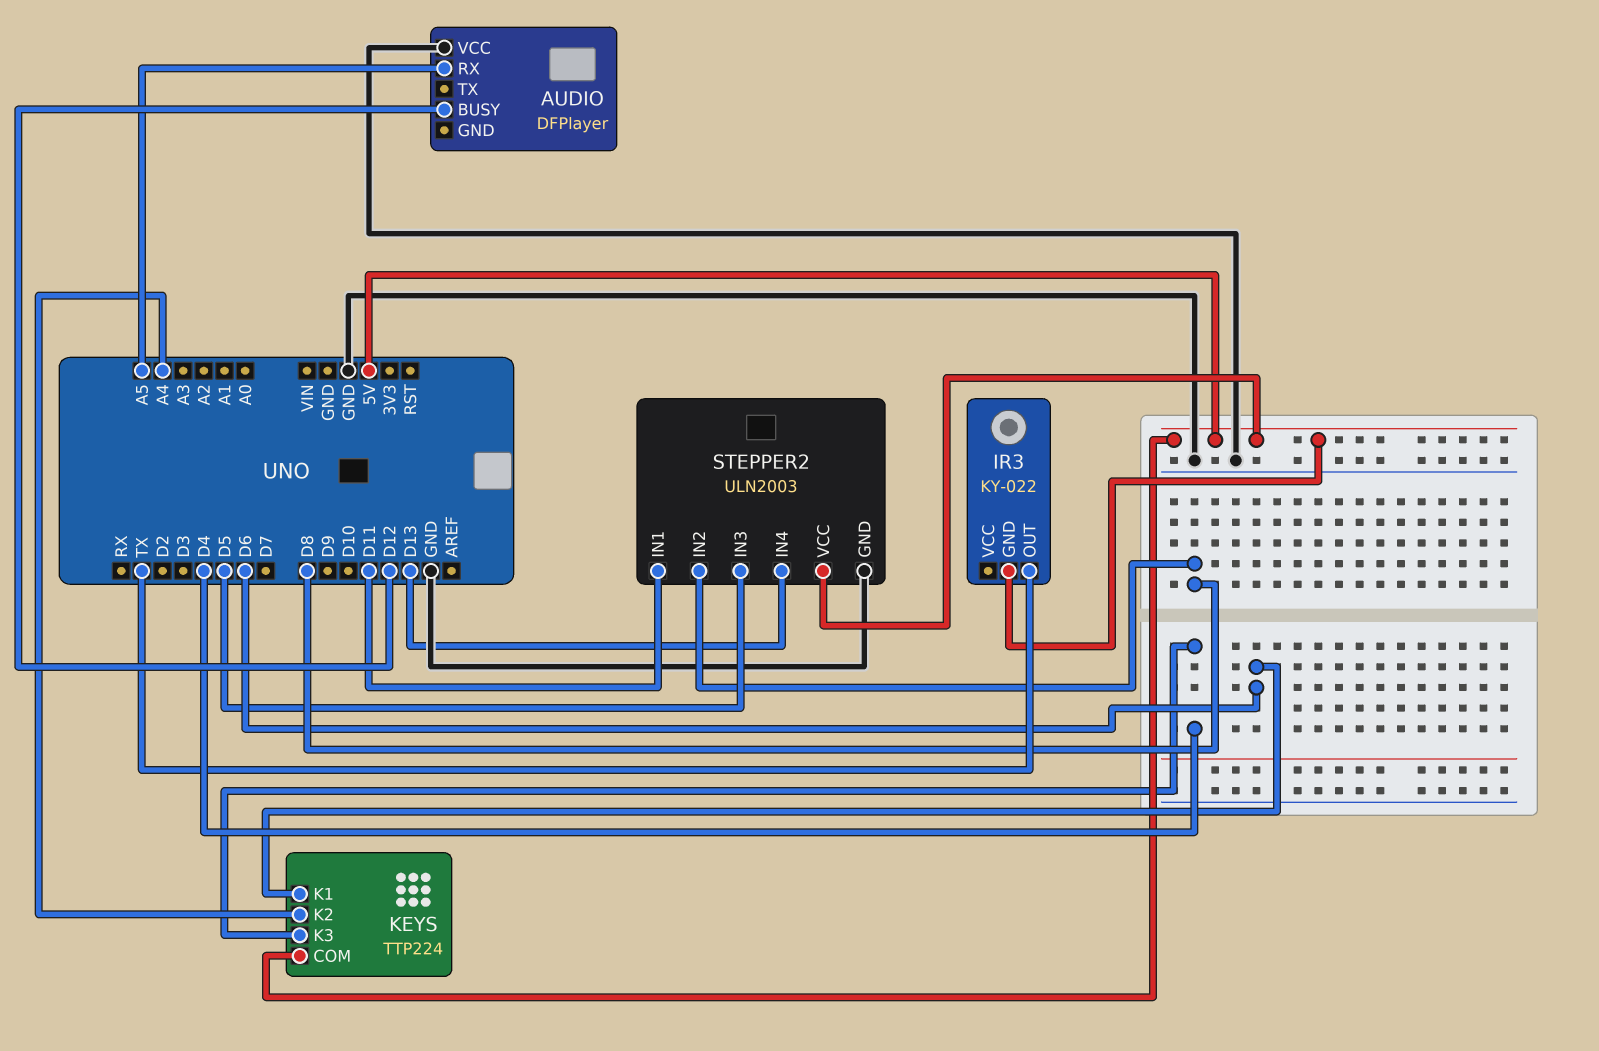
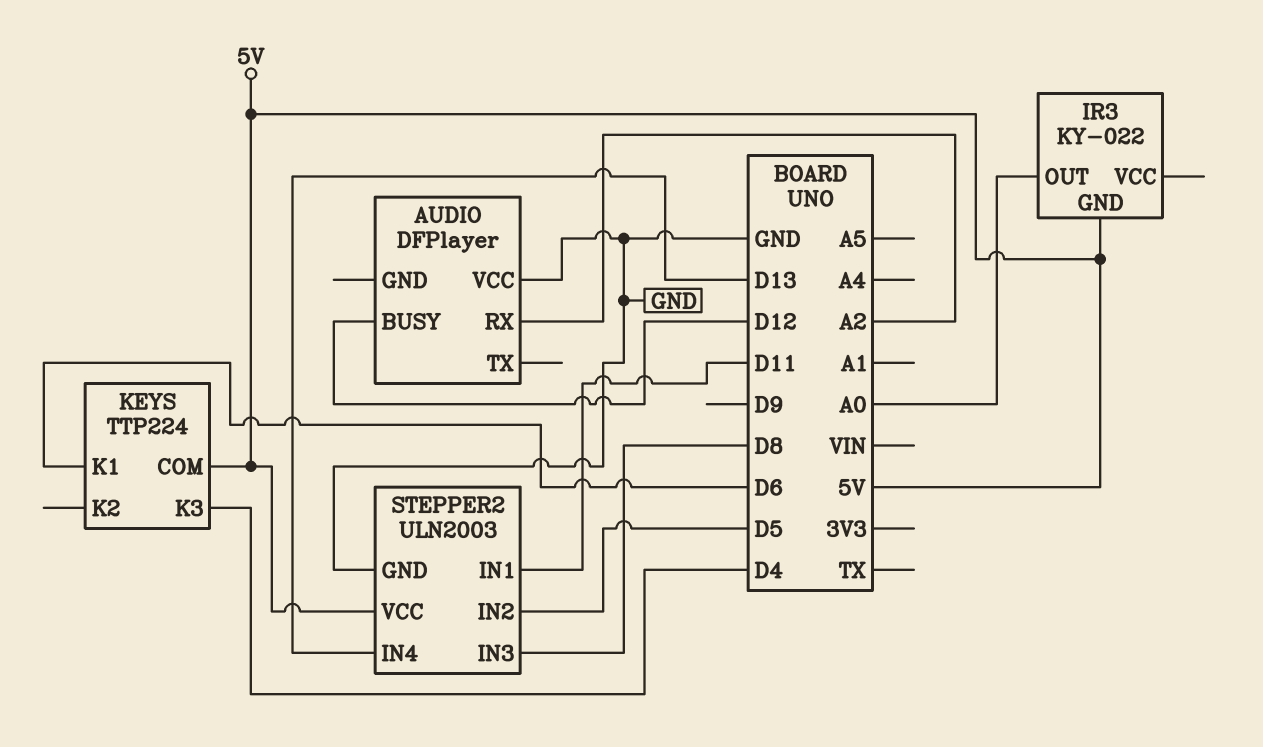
AUDIO pin RX: A5 -> A2
IR3 pin OUT: TX -> A0
KEYS pin K2: A4 -> none
STEPPER2 pin IN2: D8 -> D5
STEPPER2 pin IN3: D5 -> D8

